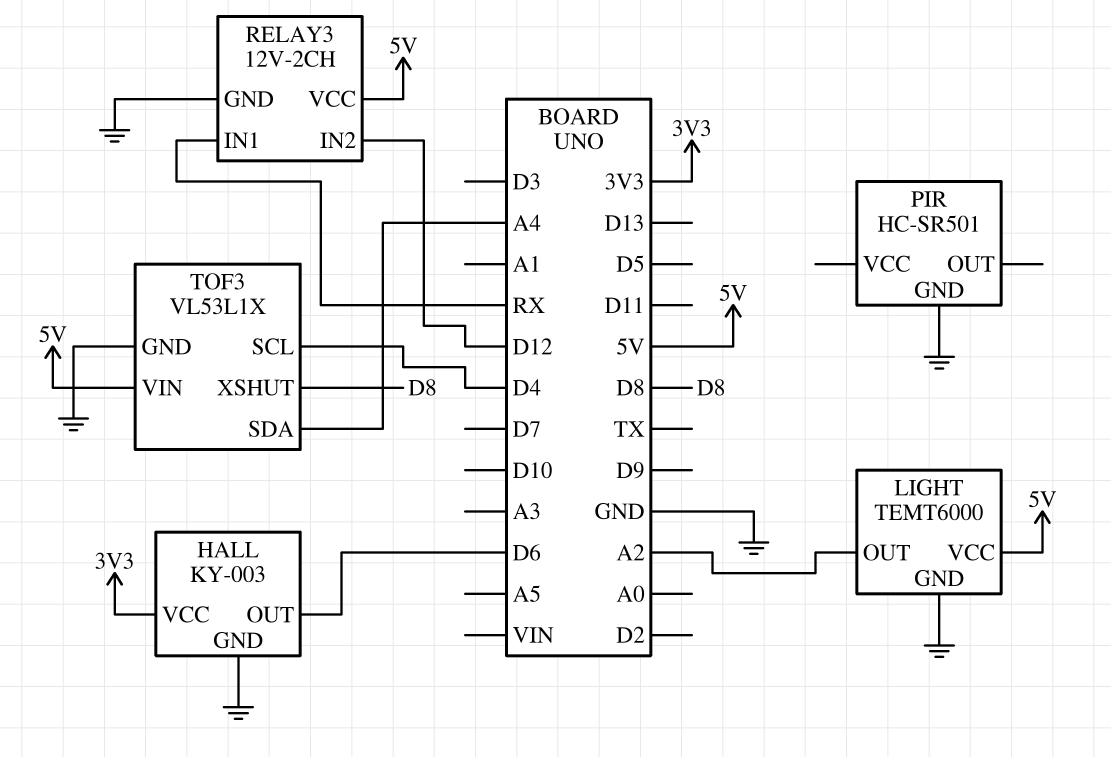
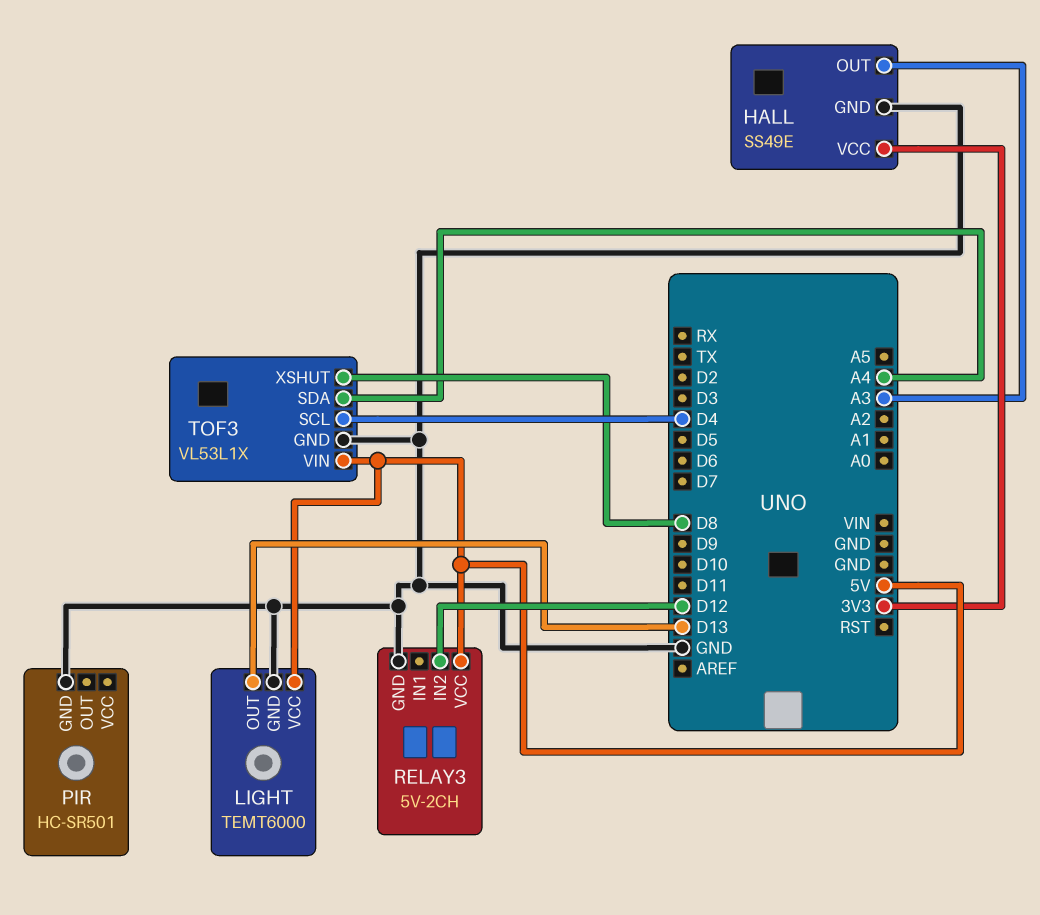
HALL: KY-003 -> SS49E
HALL pin OUT: D6 -> A3
LIGHT pin OUT: A2 -> D13
RELAY3: 12V-2CH -> 5V-2CH
RELAY3 pin IN1: RX -> none

